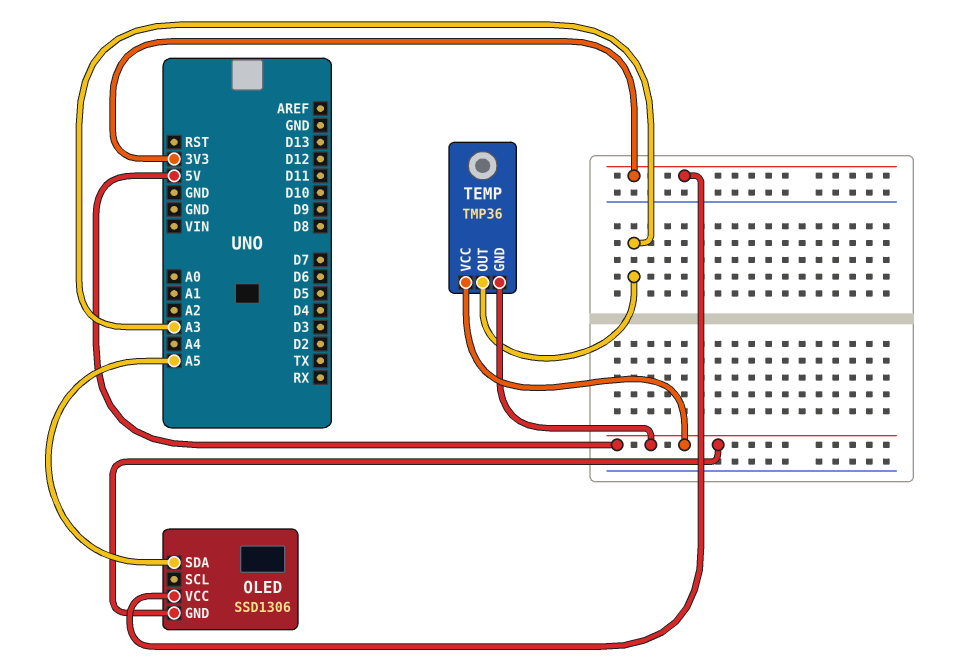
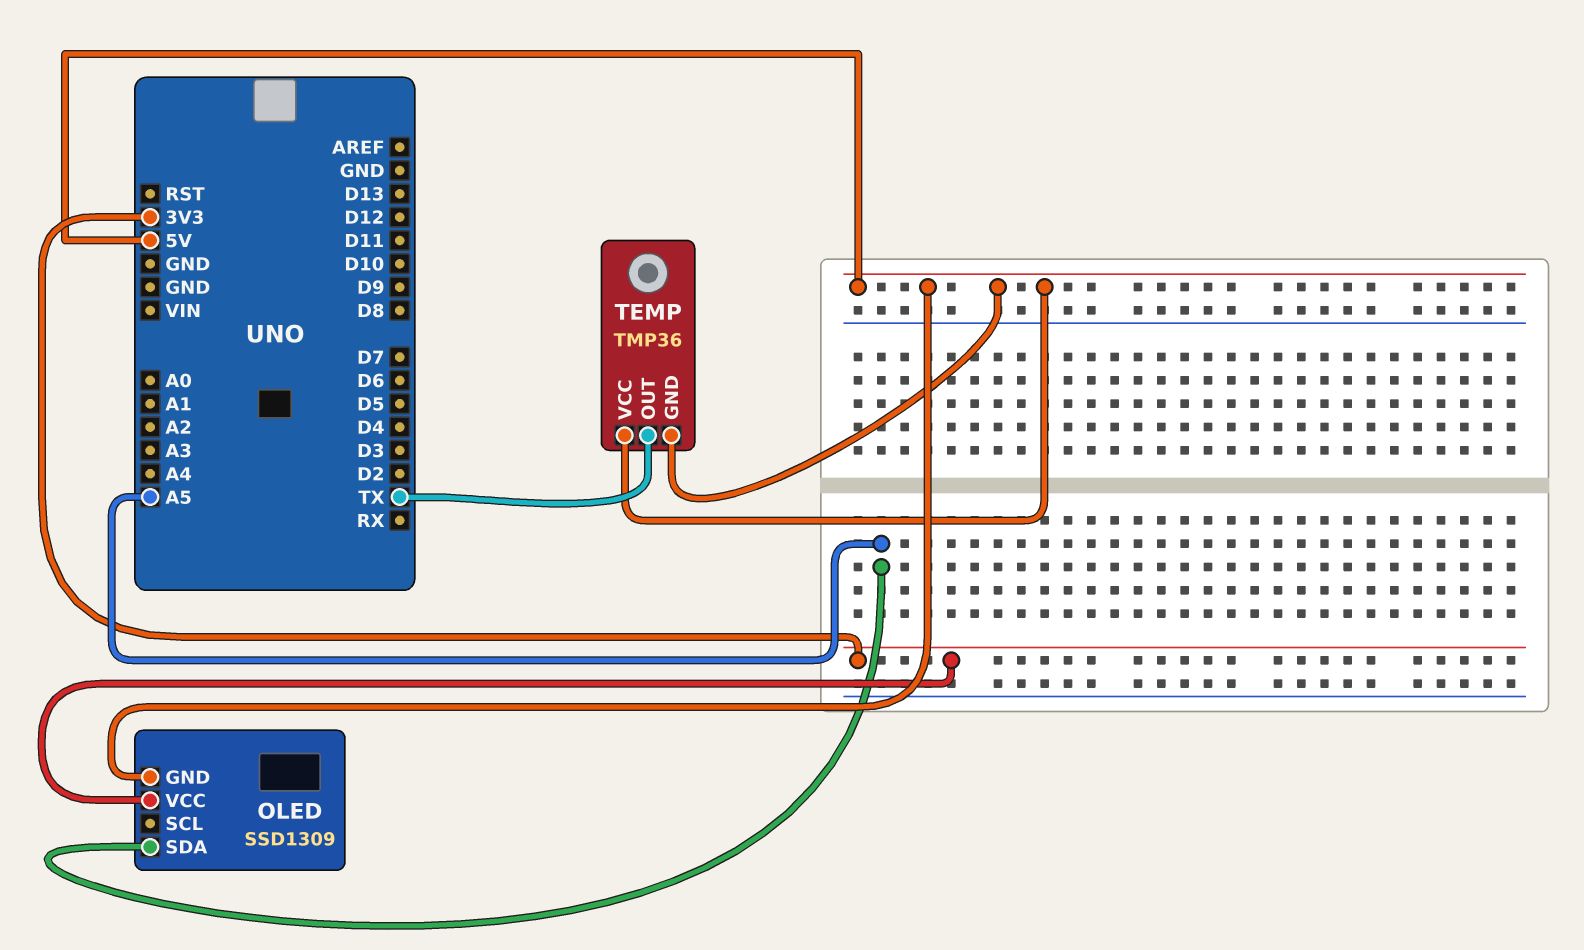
OLED: SSD1306 -> SSD1309
TEMP pin OUT: A3 -> TX

